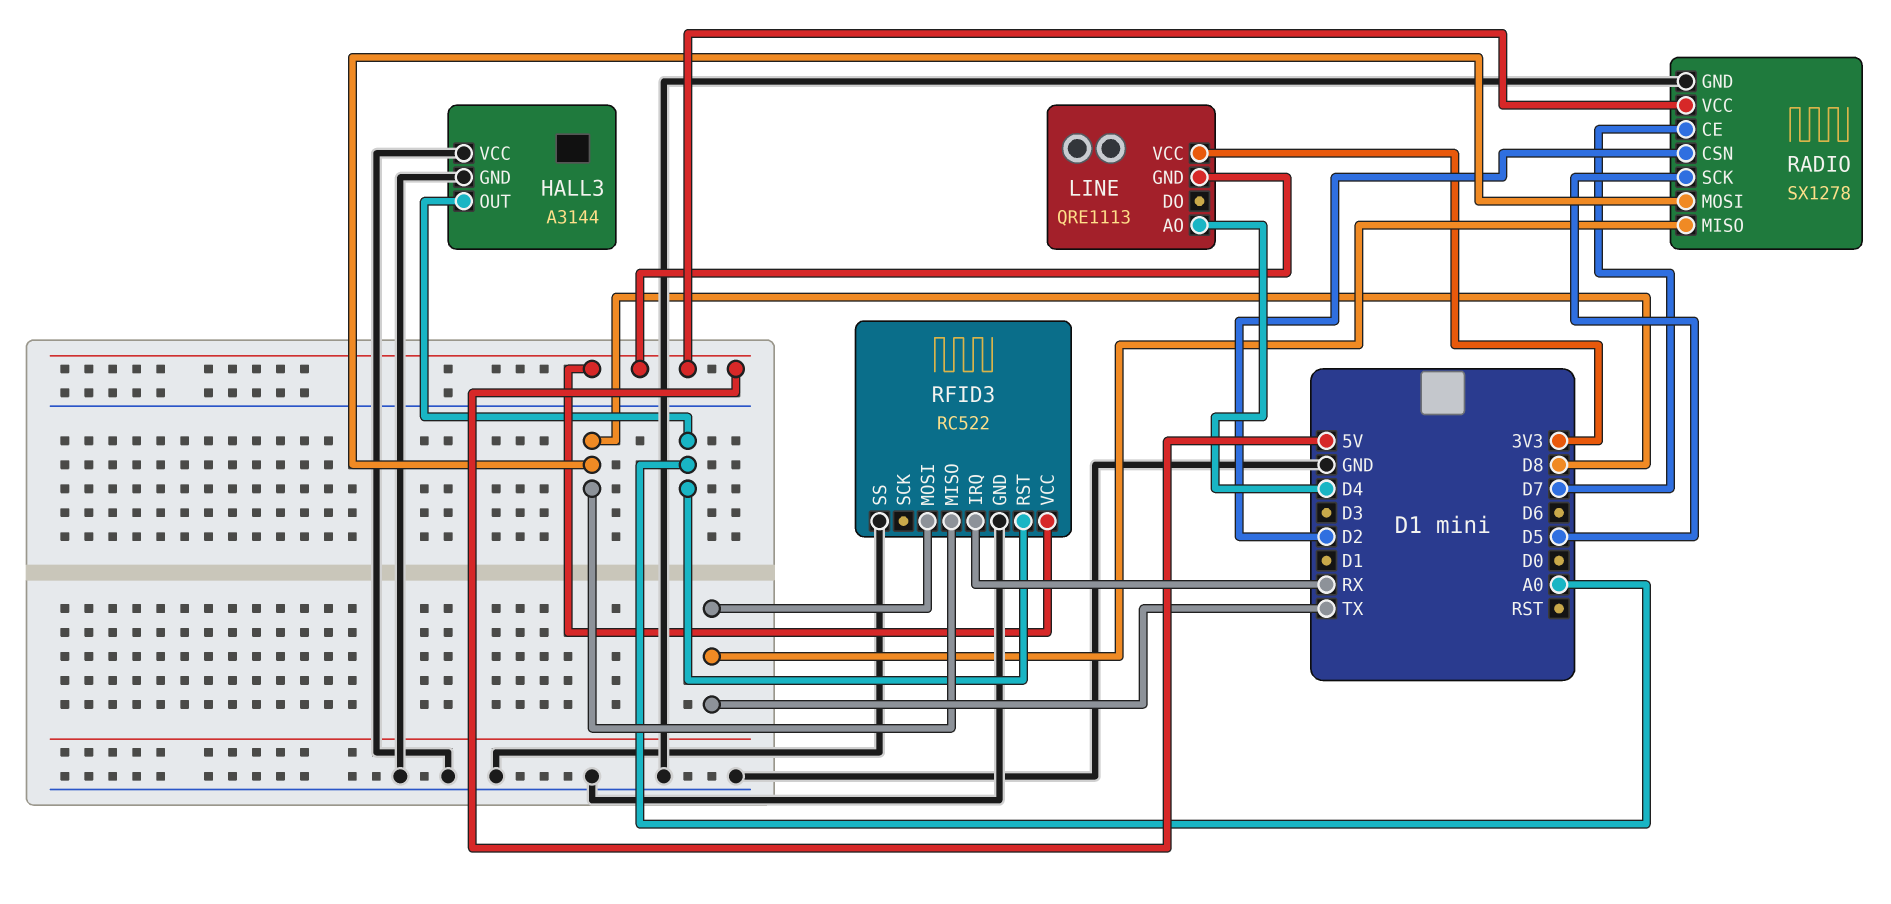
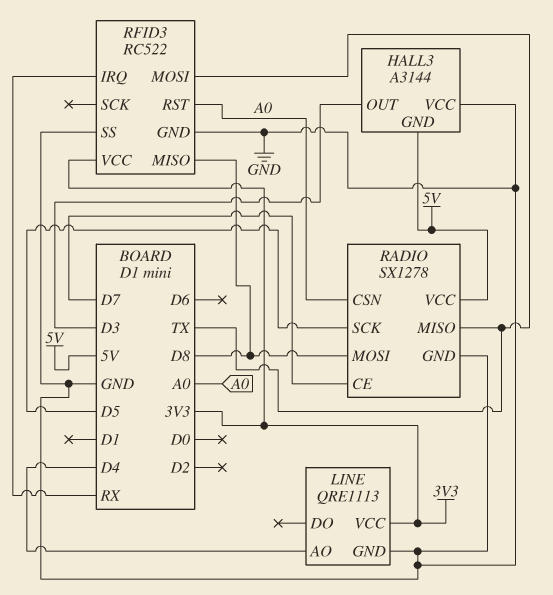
HALL3 pin GND: GND -> 5V
HALL3 pin OUT: A0 -> D3
LINE pin GND: 5V -> GND
RADIO pin CSN: D2 -> A0
RFID3 pin VCC: 5V -> 3V3

